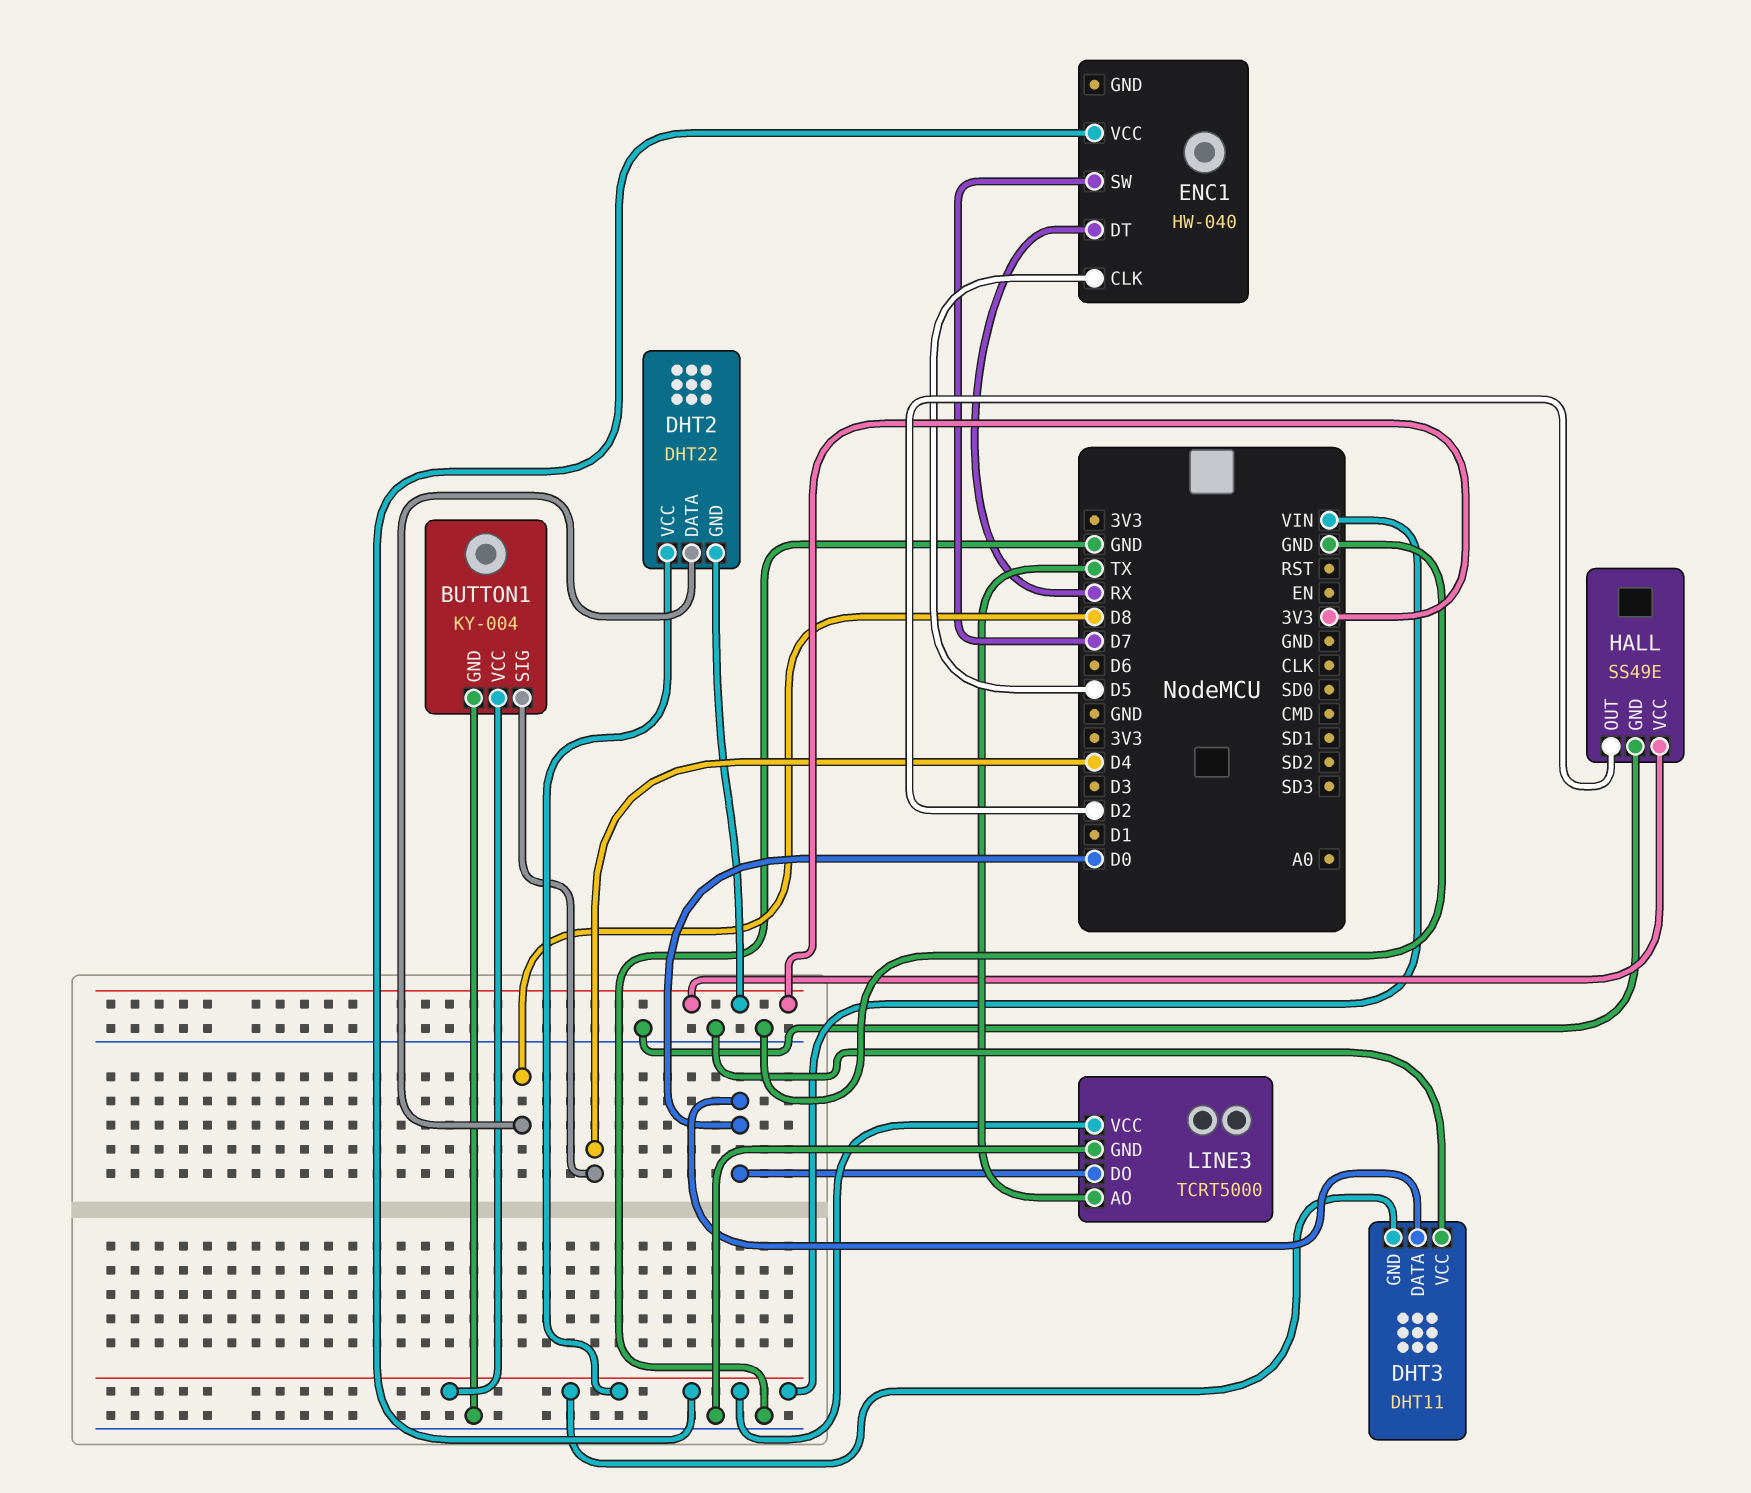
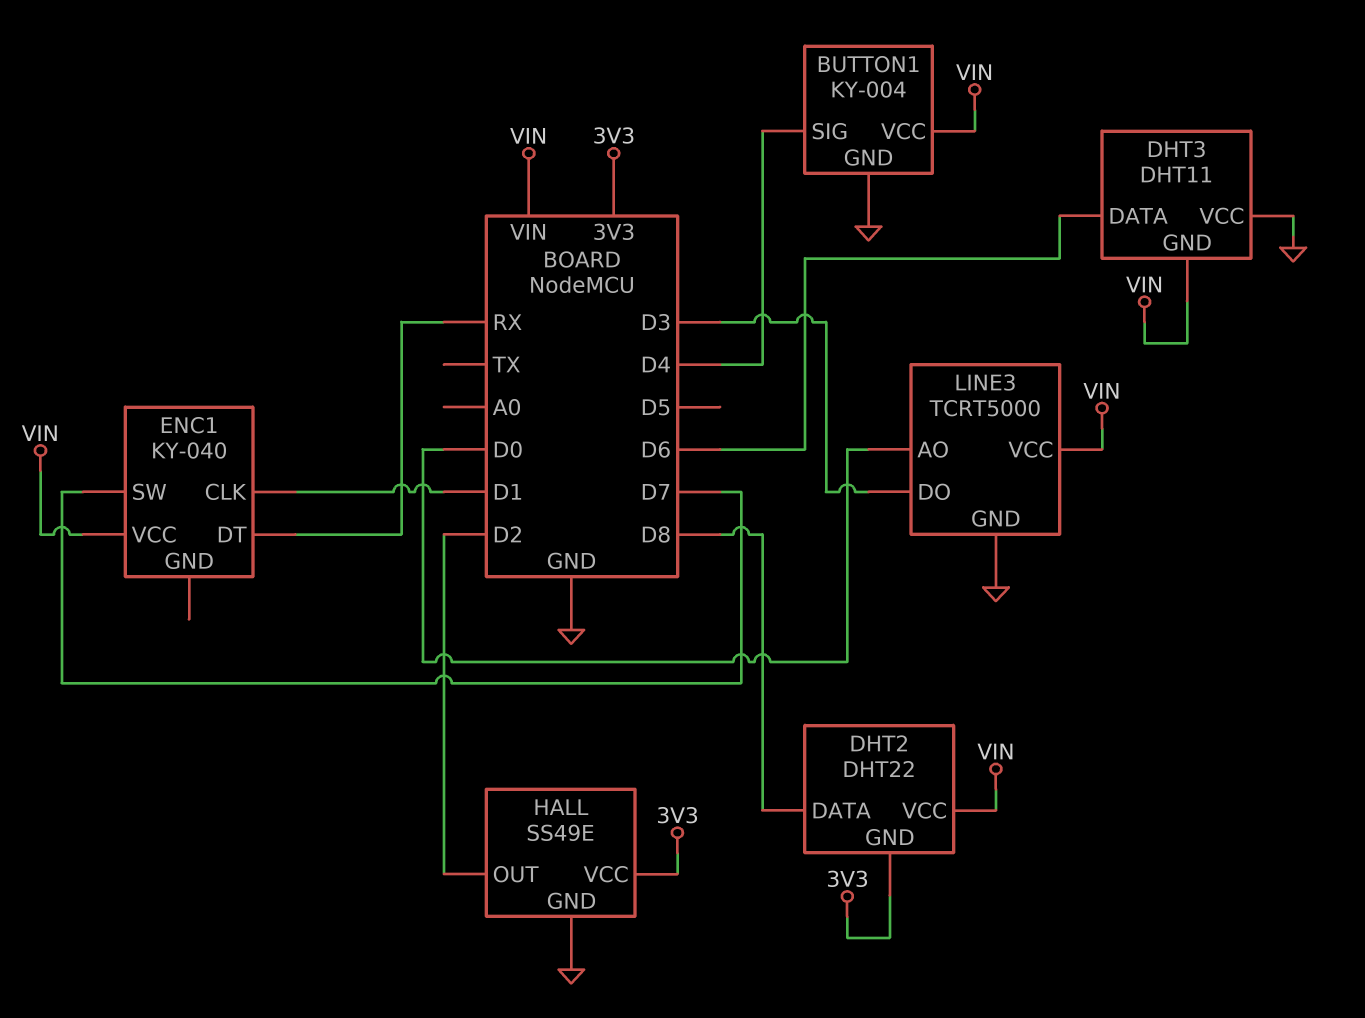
DHT3 pin DATA: D0 -> D6
ENC1: HW-040 -> KY-040
ENC1 pin CLK: D5 -> D1
LINE3 pin AO: TX -> D0
LINE3 pin DO: D0 -> D3

